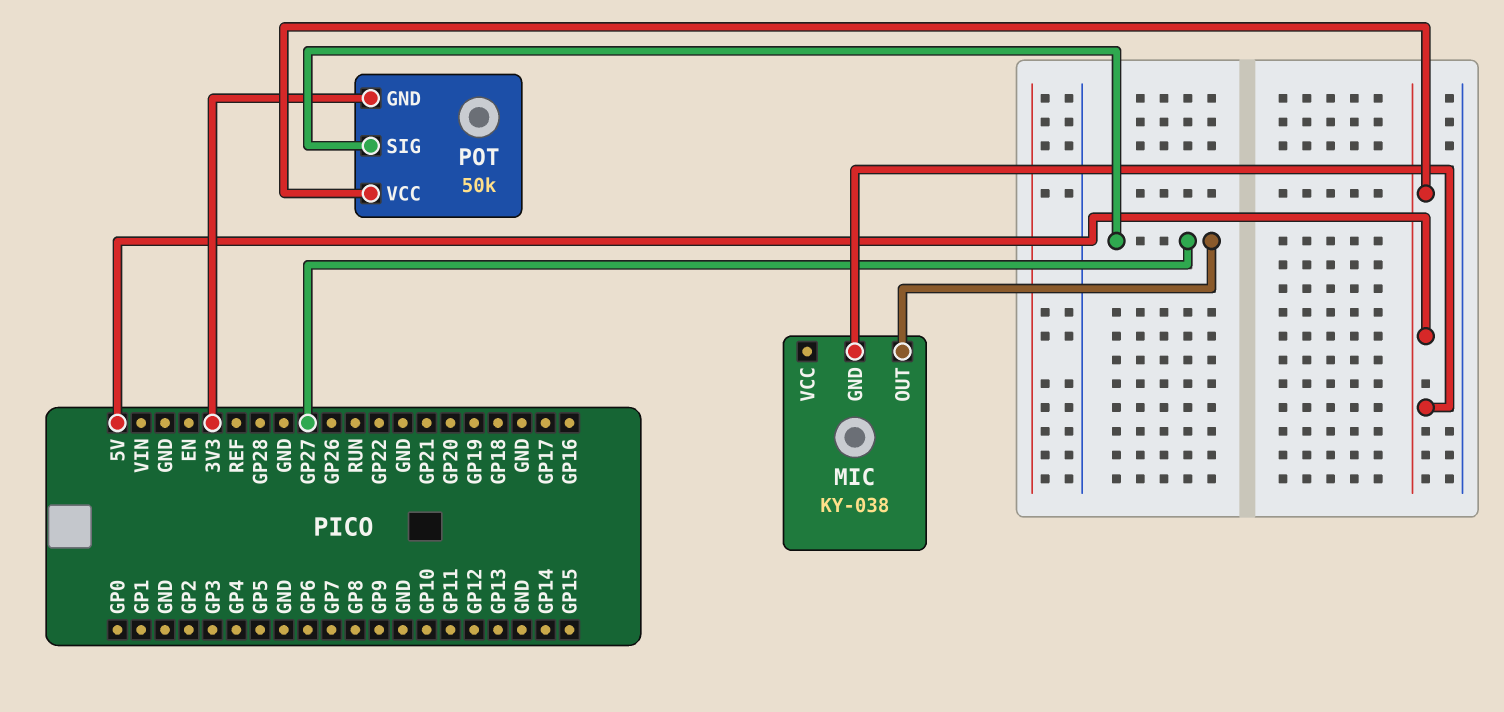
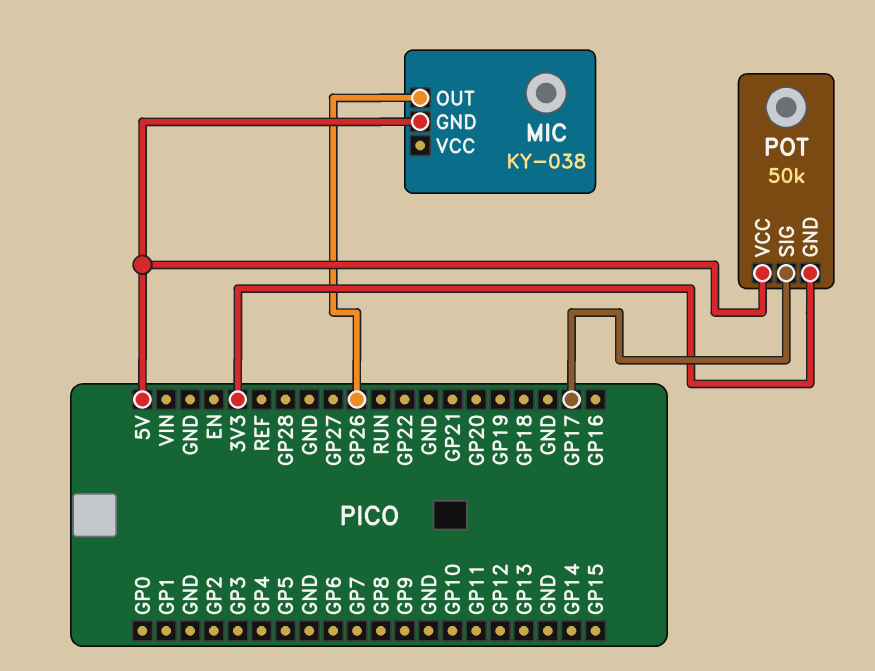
MIC pin OUT: GP27 -> GP26
POT pin SIG: GP27 -> GP17

